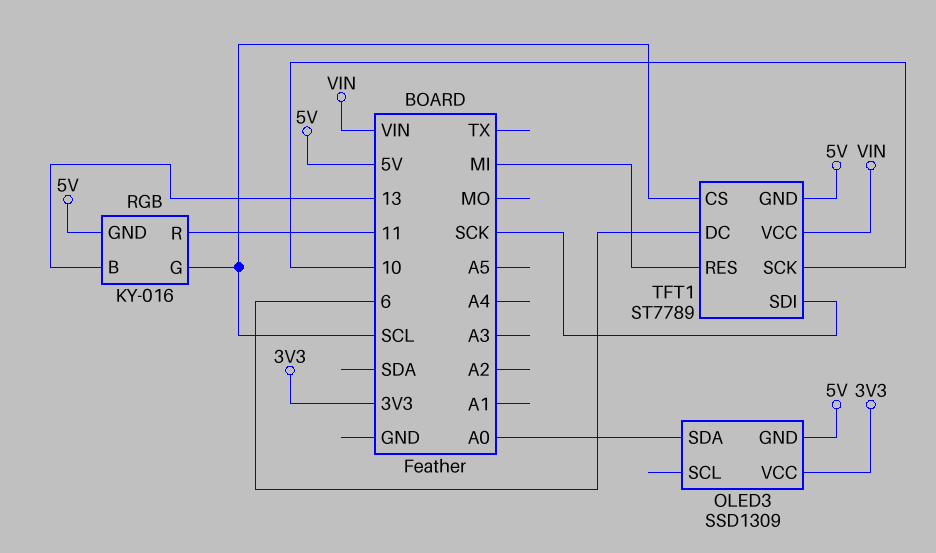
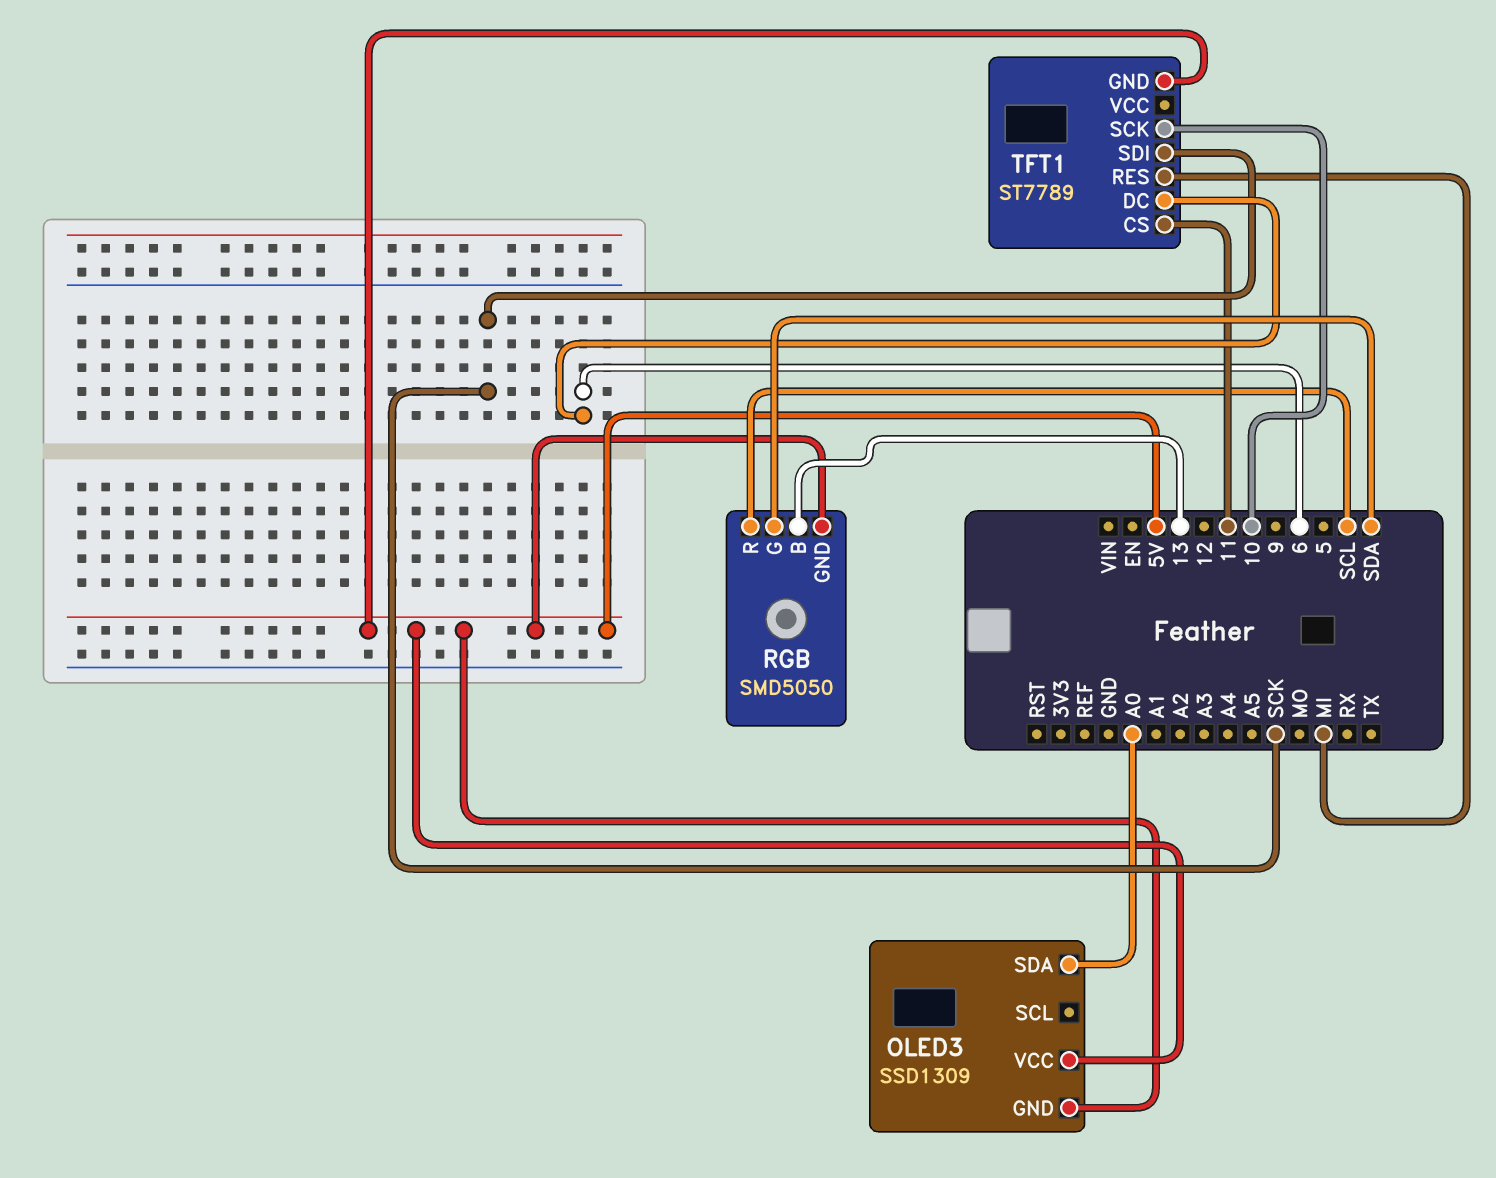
OLED3 pin VCC: 3V3 -> 5V
RGB: KY-016 -> SMD5050
RGB pin G: SCL -> SDA
RGB pin R: 11 -> SCL
TFT1 pin CS: SCL -> 11
TFT1 pin VCC: VIN -> none

